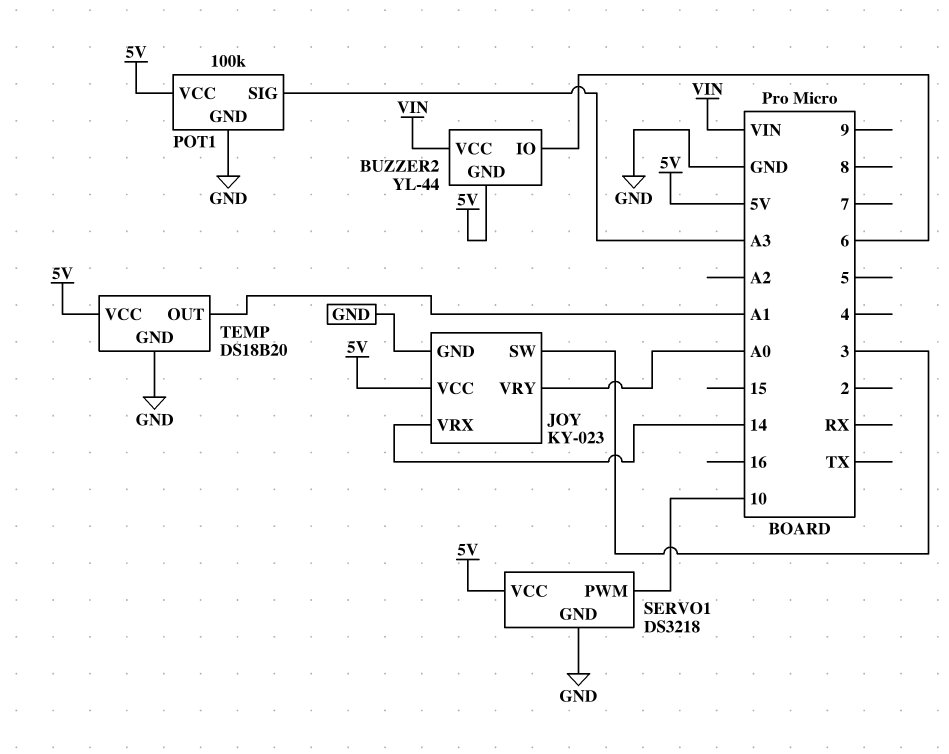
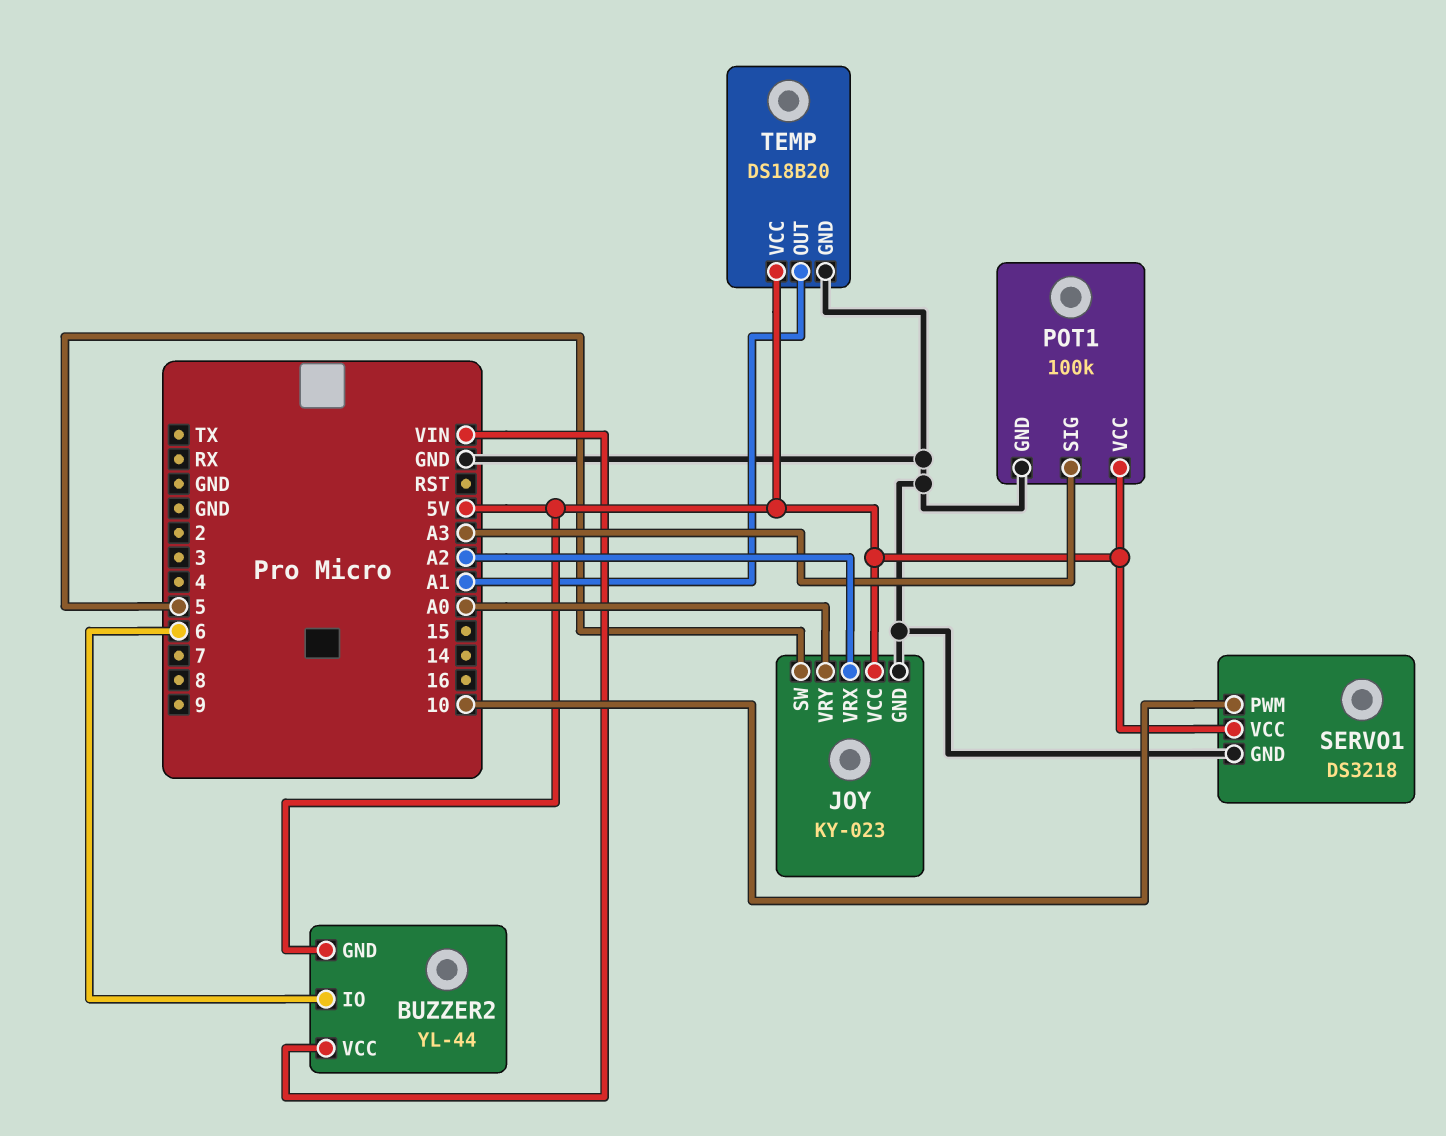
JOY pin SW: 3 -> 5
JOY pin VRX: 14 -> A2

